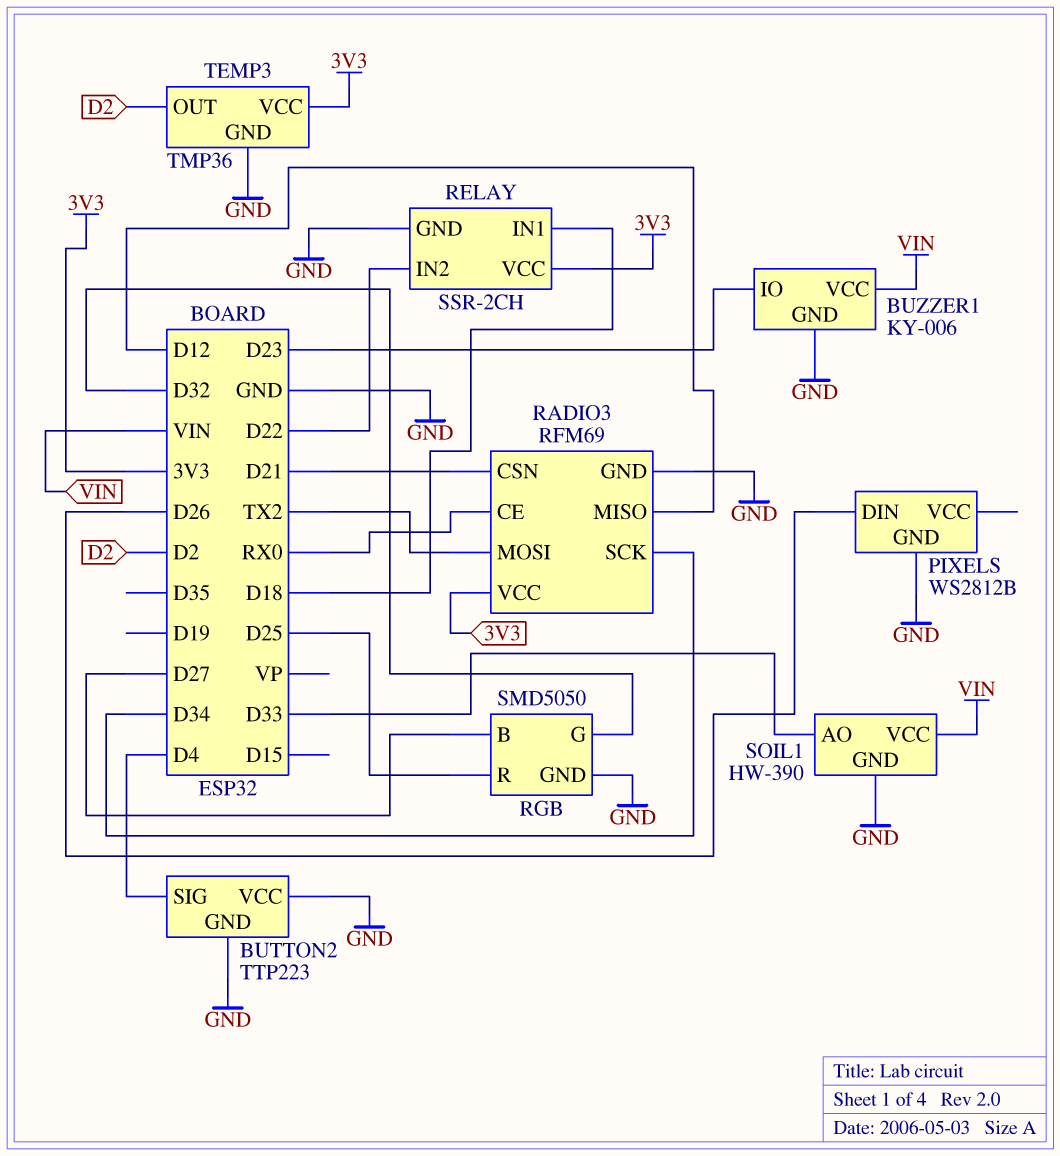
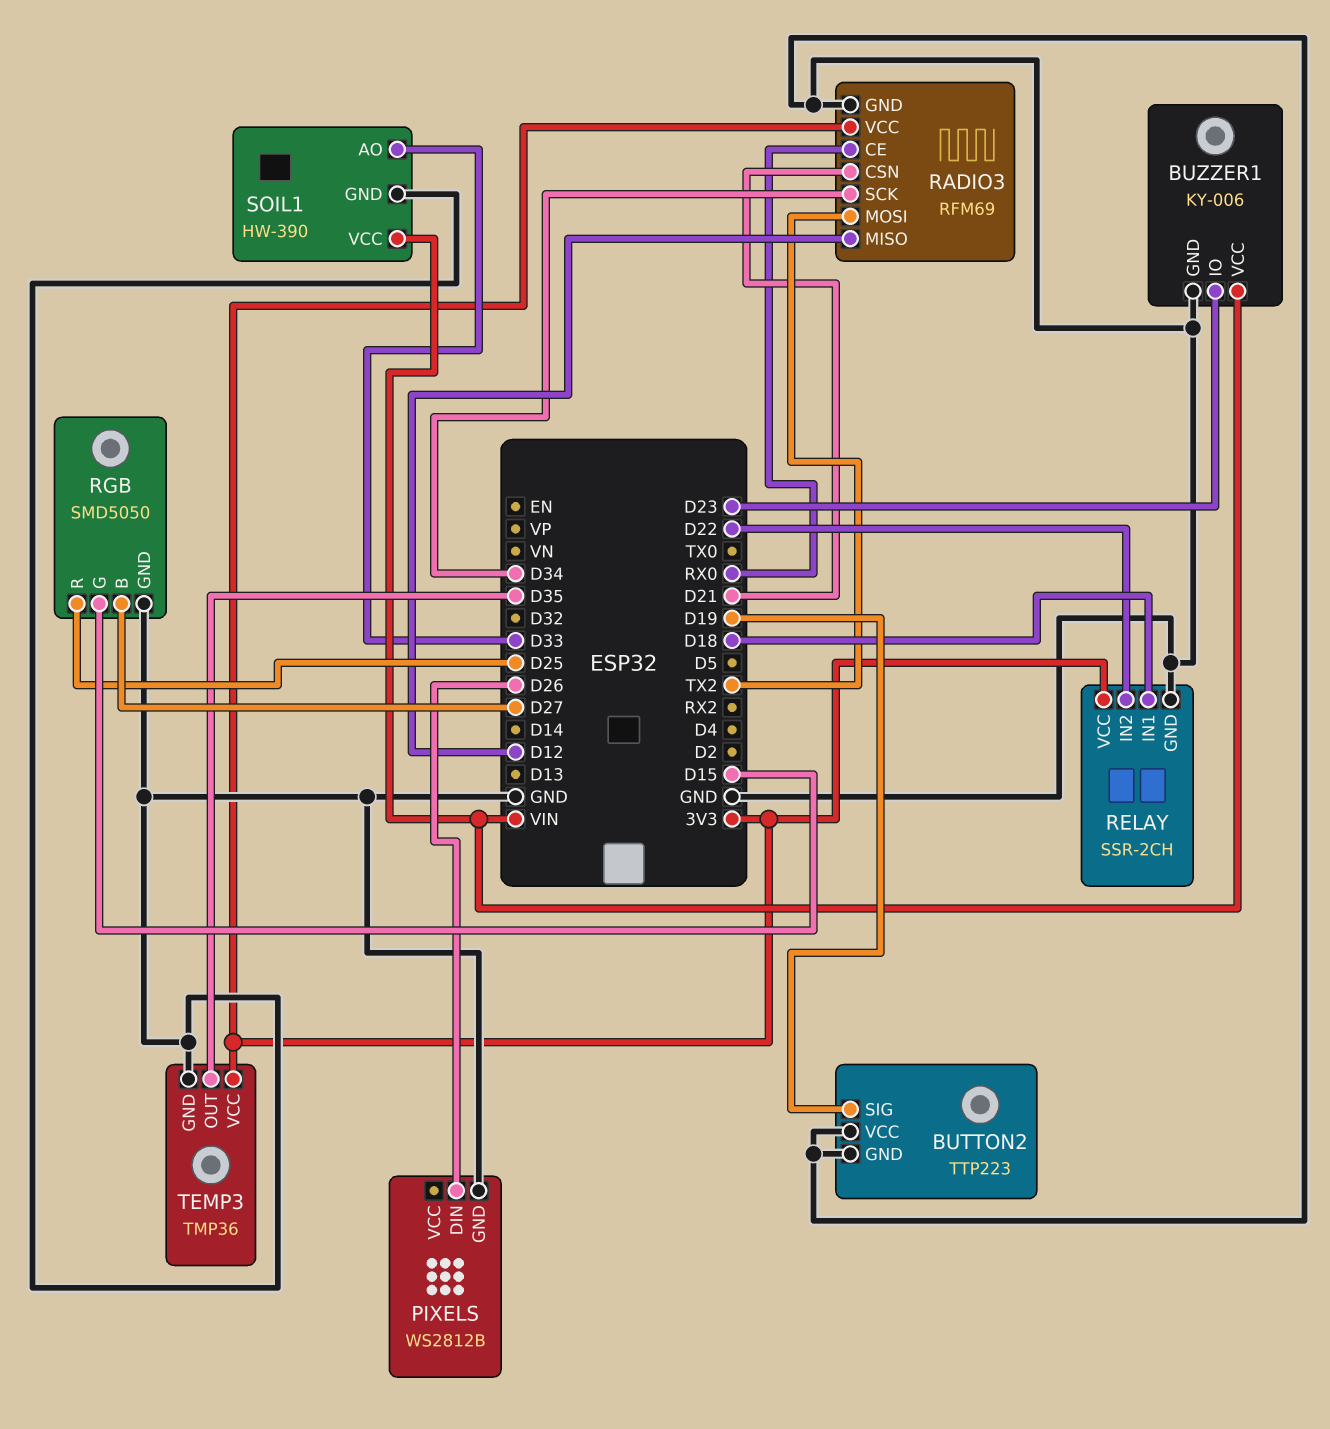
BUTTON2 pin SIG: D4 -> D19
RGB pin G: D32 -> D15
TEMP3 pin OUT: D2 -> D35

